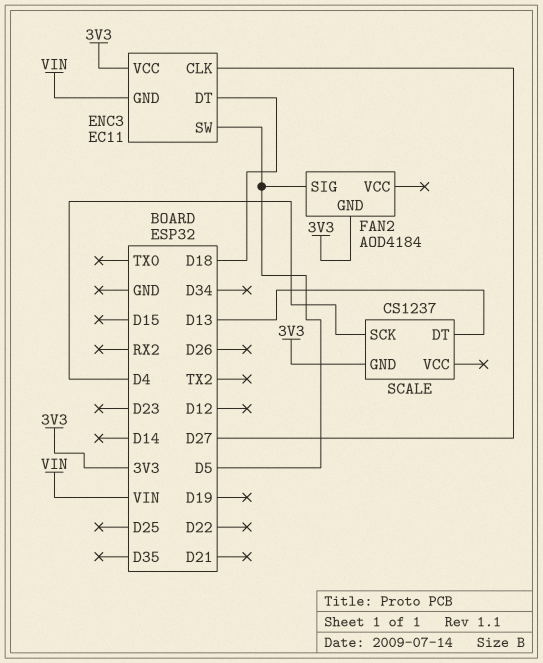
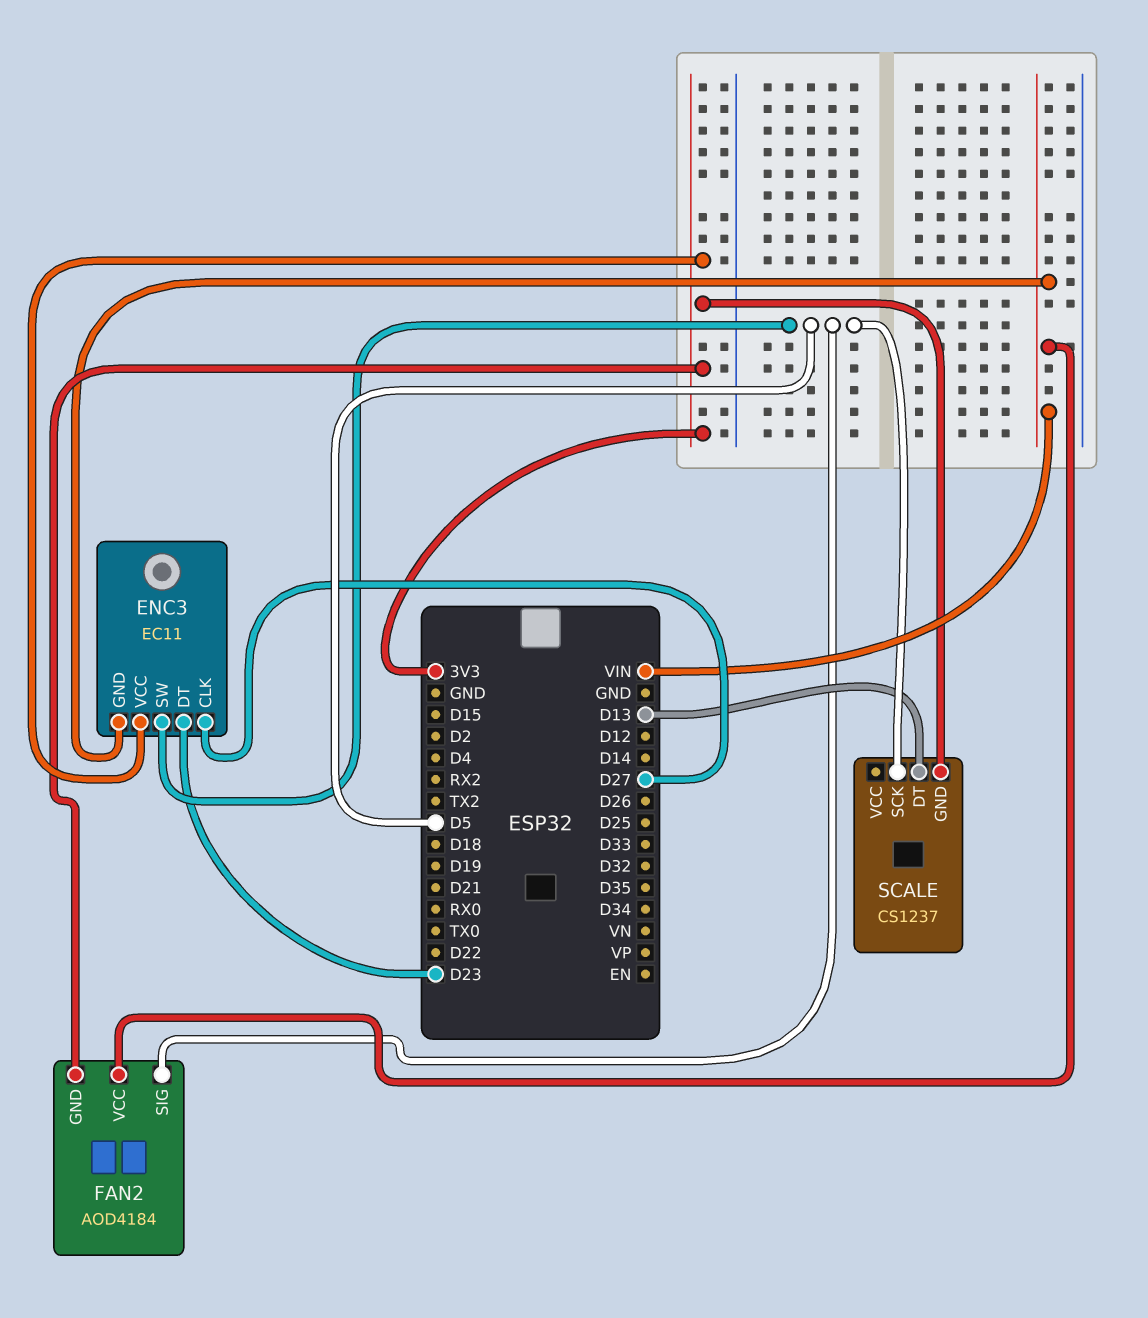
ENC3 pin DT: D18 -> D23
FAN2 pin VCC: none -> VIN
SCALE pin SCK: D4 -> D5

